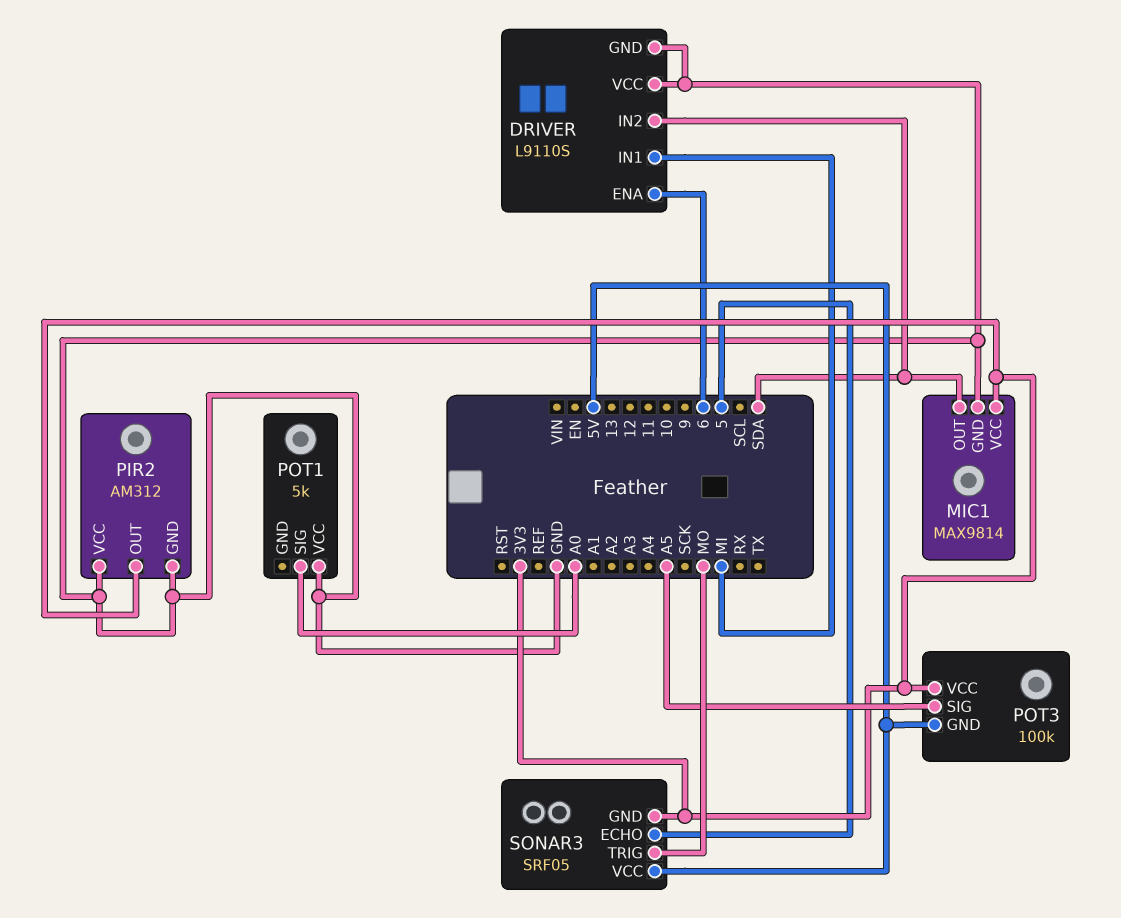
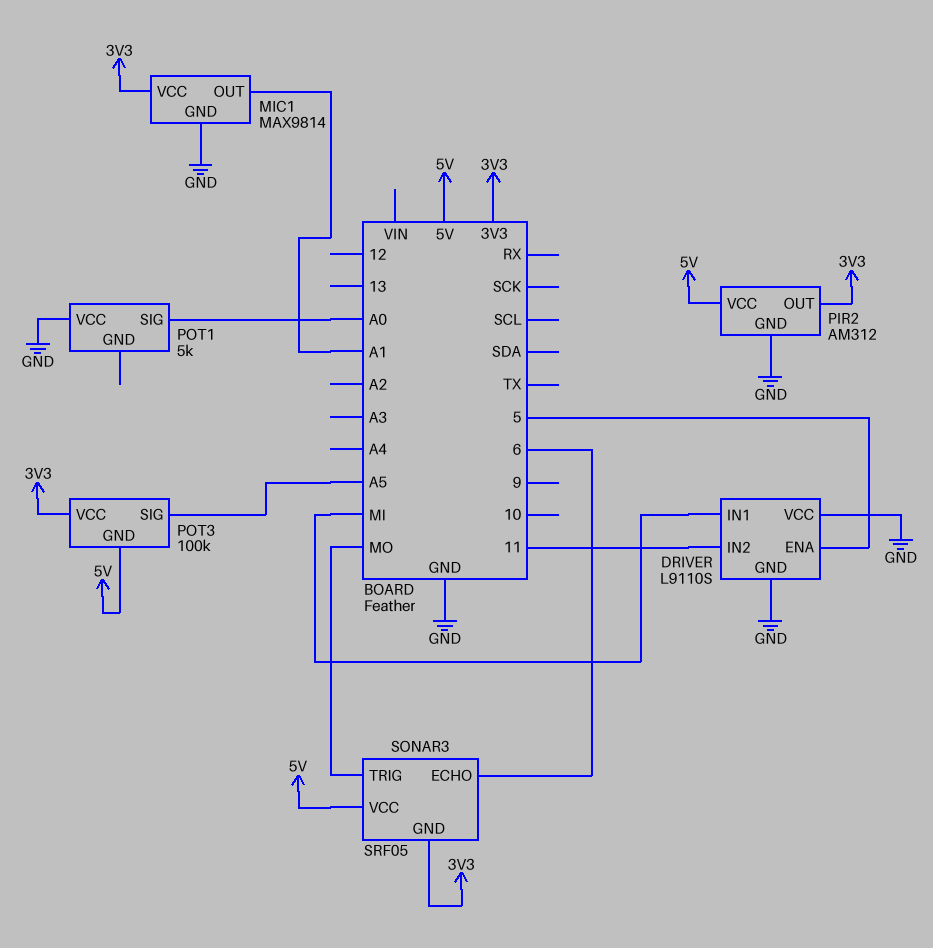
DRIVER pin ENA: 6 -> 5
DRIVER pin IN2: SDA -> 11
MIC1 pin OUT: SDA -> A1
PIR2 pin VCC: GND -> 5V
SONAR3 pin ECHO: 5 -> 6

